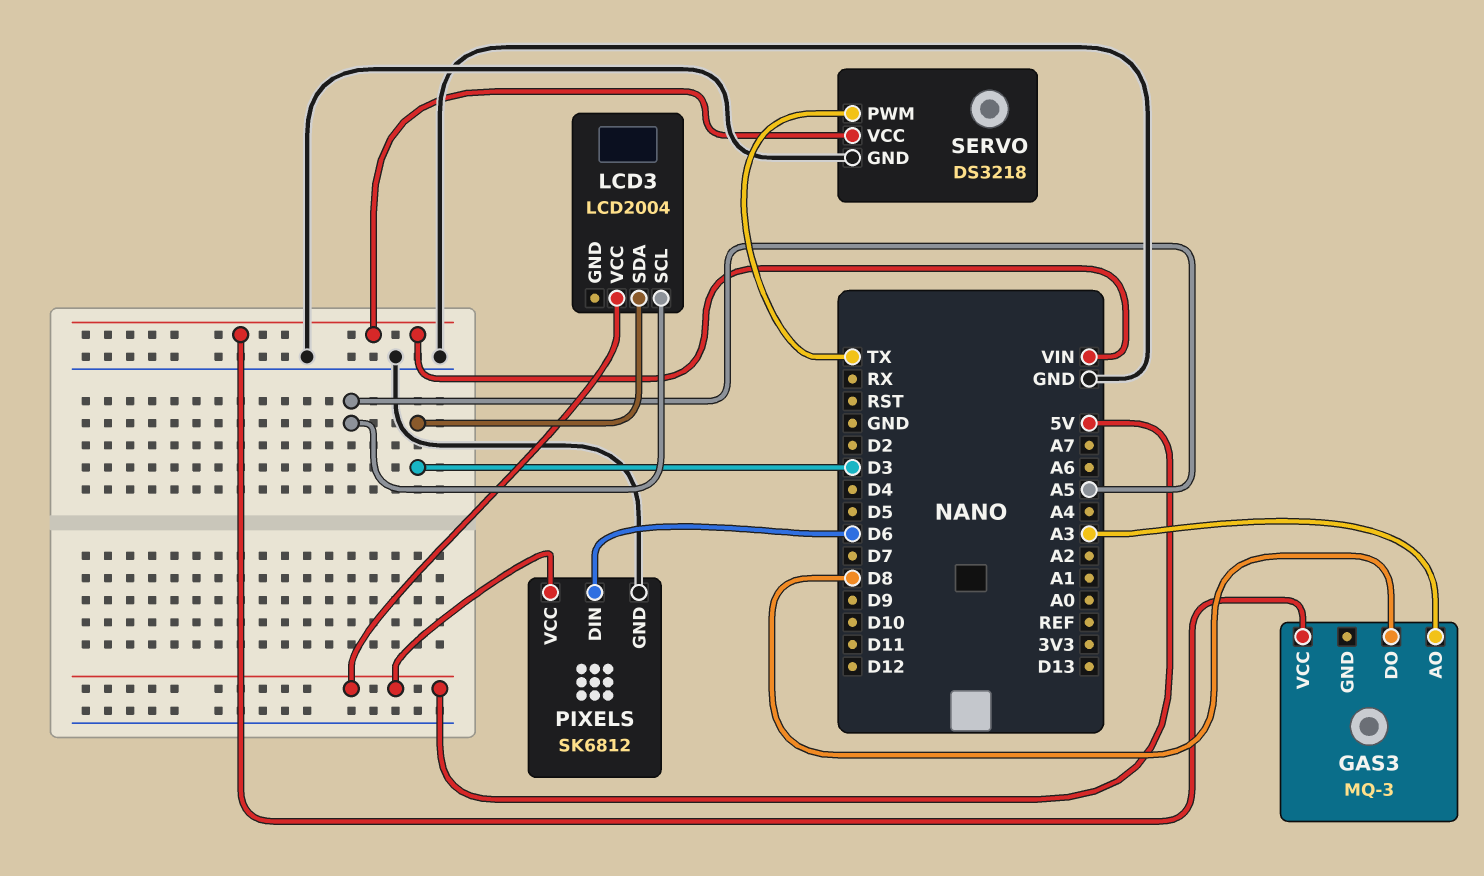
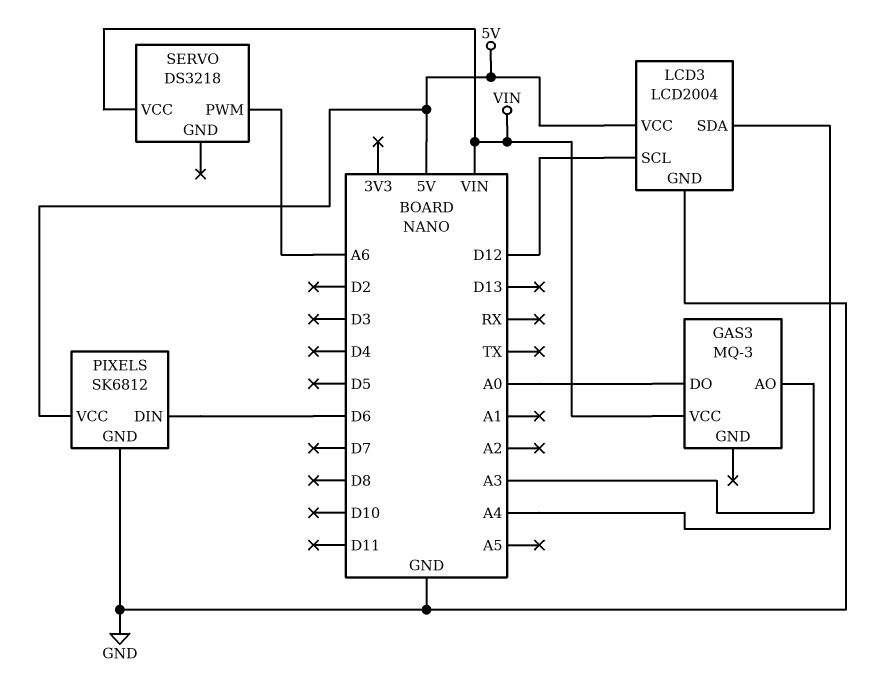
GAS3 pin DO: D8 -> A0
LCD3 pin GND: none -> GND
LCD3 pin SCL: A5 -> D12
LCD3 pin SDA: D3 -> A4
SERVO pin GND: GND -> none
SERVO pin PWM: TX -> A6

